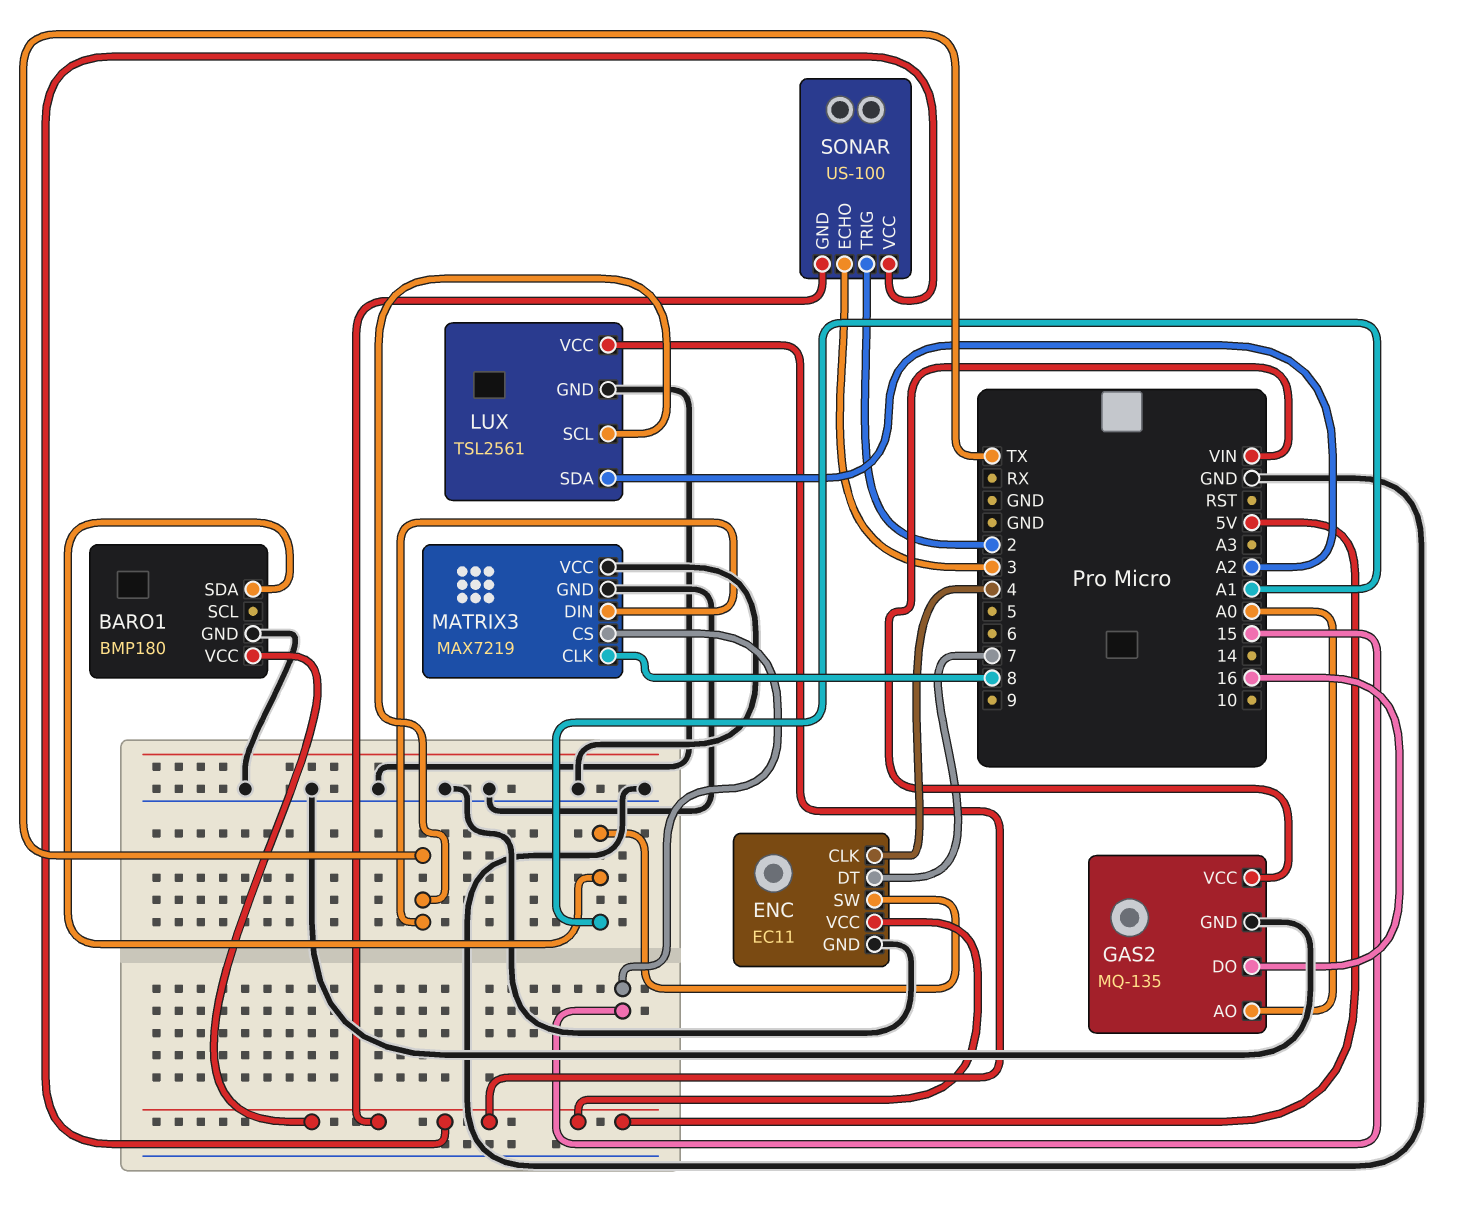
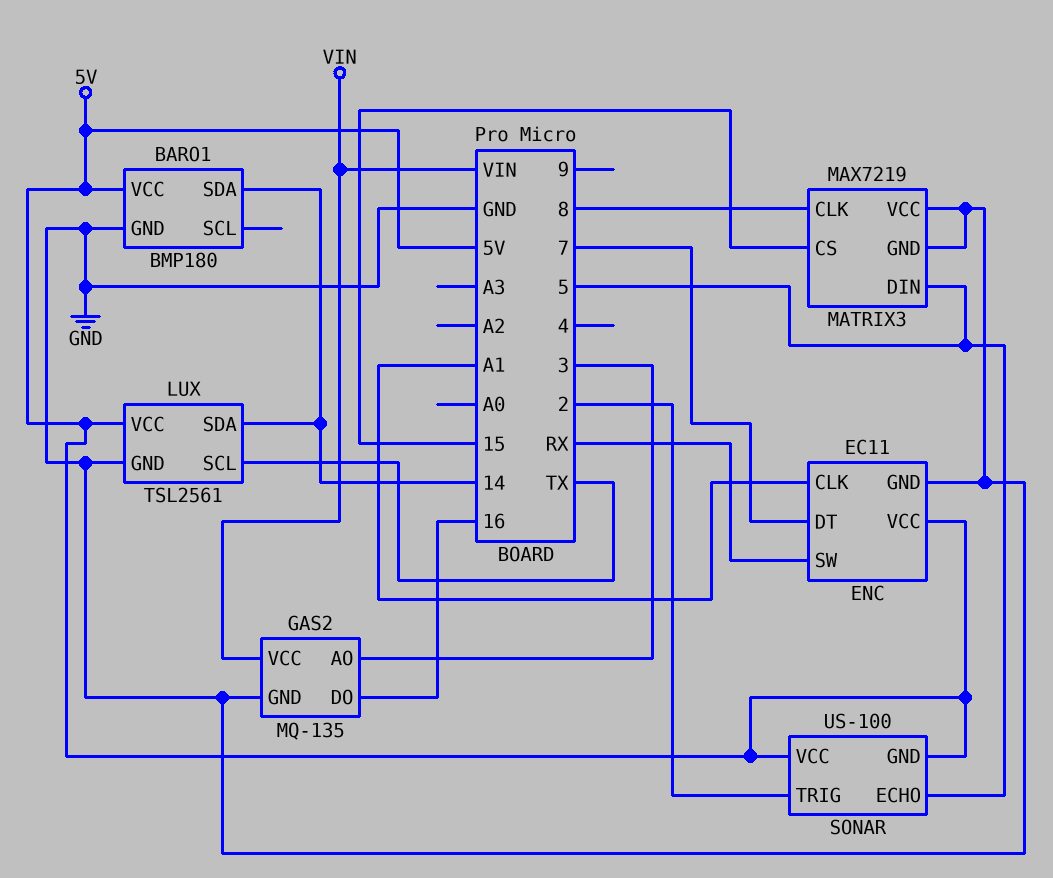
BARO1 pin SDA: A1 -> 14
ENC pin CLK: 4 -> A1
ENC pin SW: A1 -> RX
GAS2 pin AO: A0 -> 3
LUX pin SDA: A2 -> 14
MATRIX3 pin DIN: TX -> 5
SONAR pin ECHO: 3 -> 5

